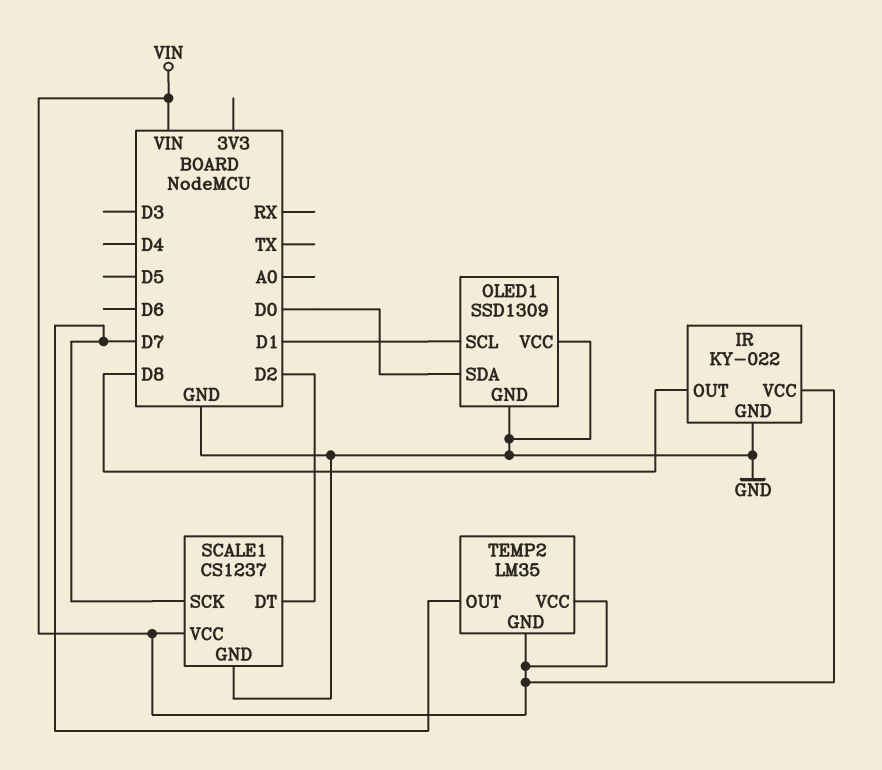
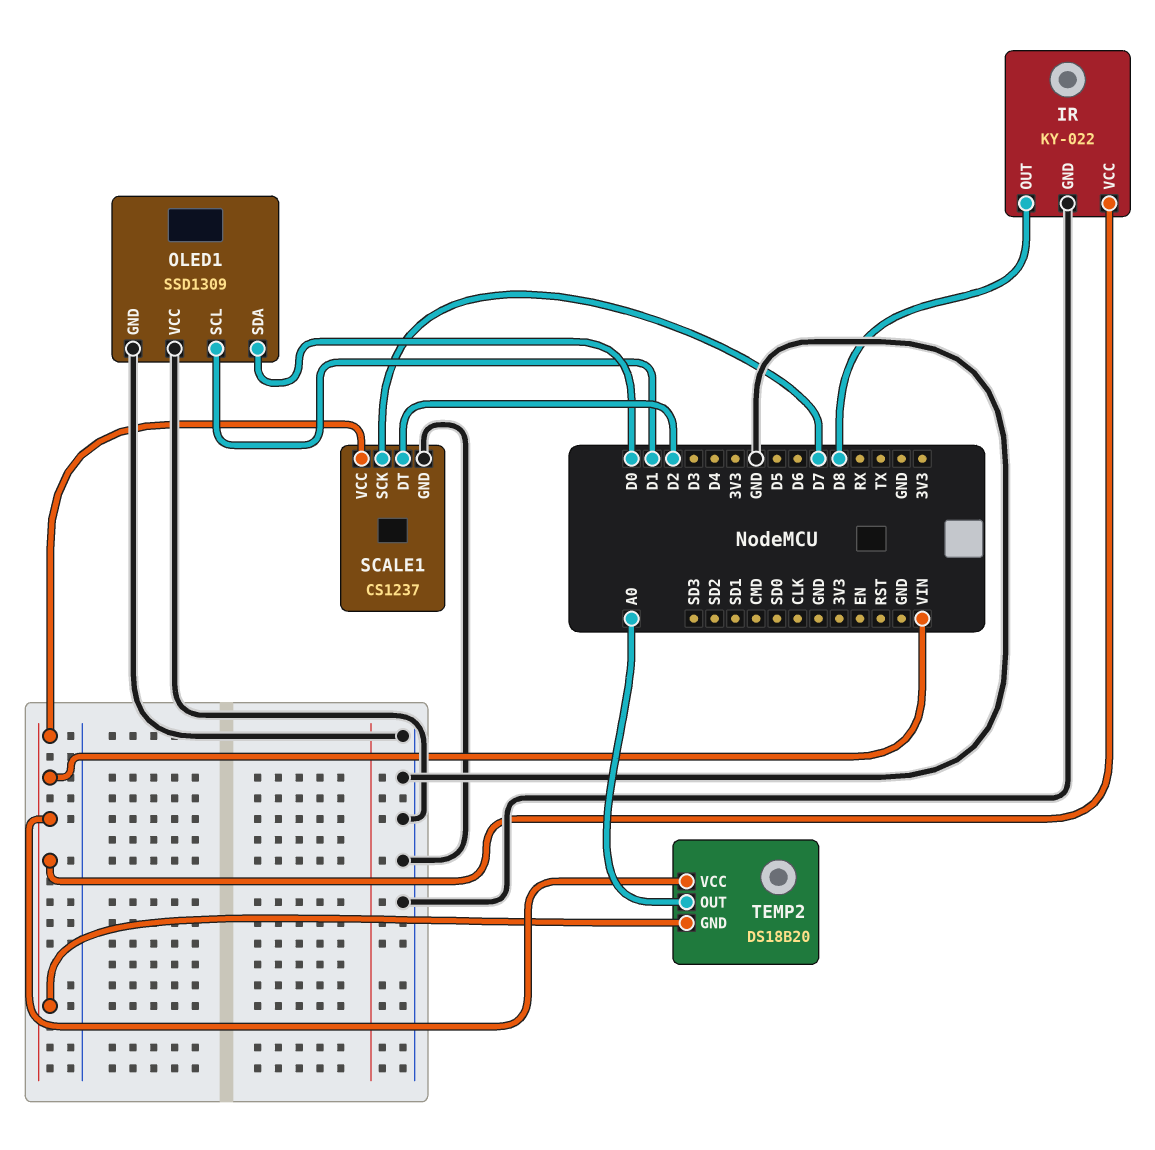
TEMP2: LM35 -> DS18B20
TEMP2 pin OUT: D7 -> A0

